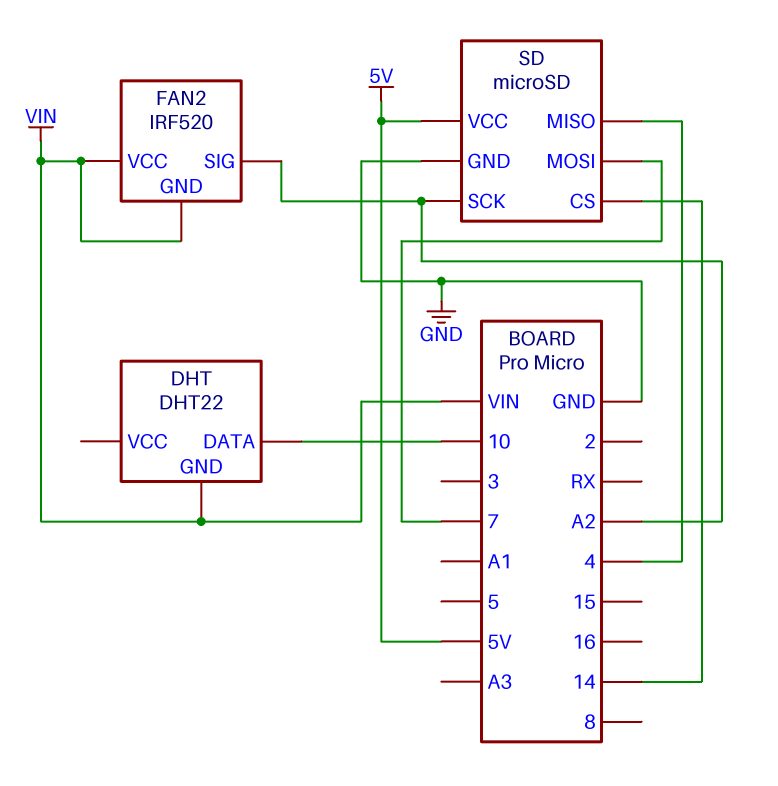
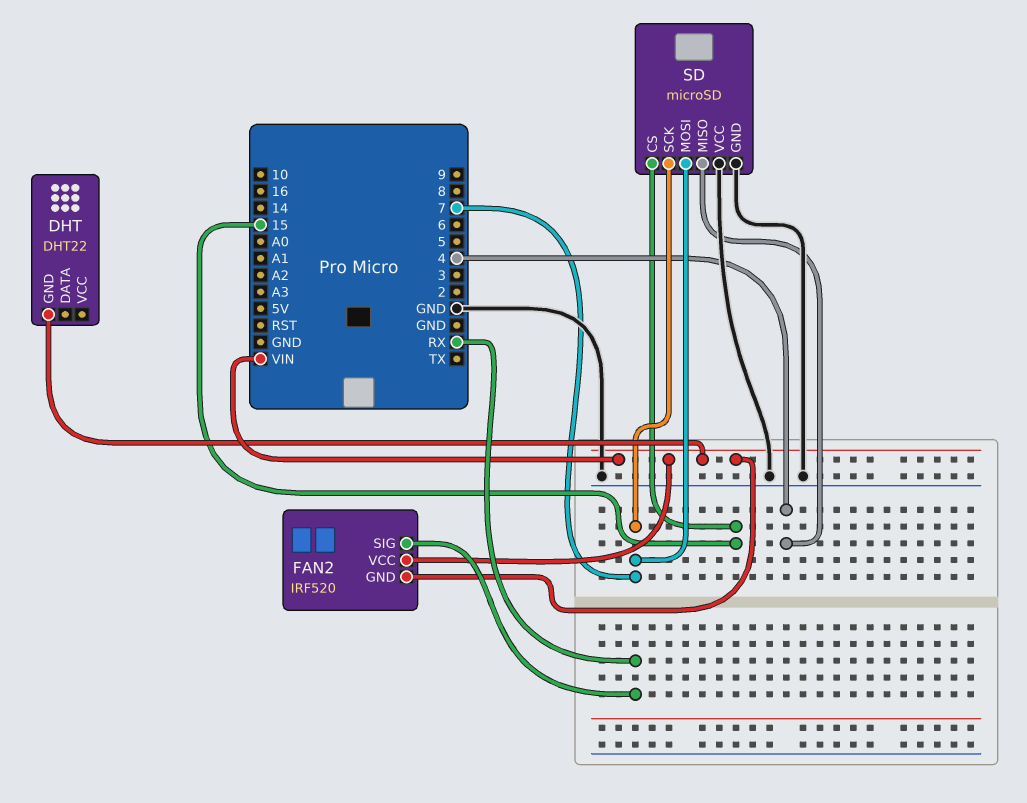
DHT pin DATA: 10 -> none
FAN2 pin SIG: A2 -> RX
SD pin CS: 14 -> 15
SD pin SCK: A2 -> 7
SD pin VCC: 5V -> GND

